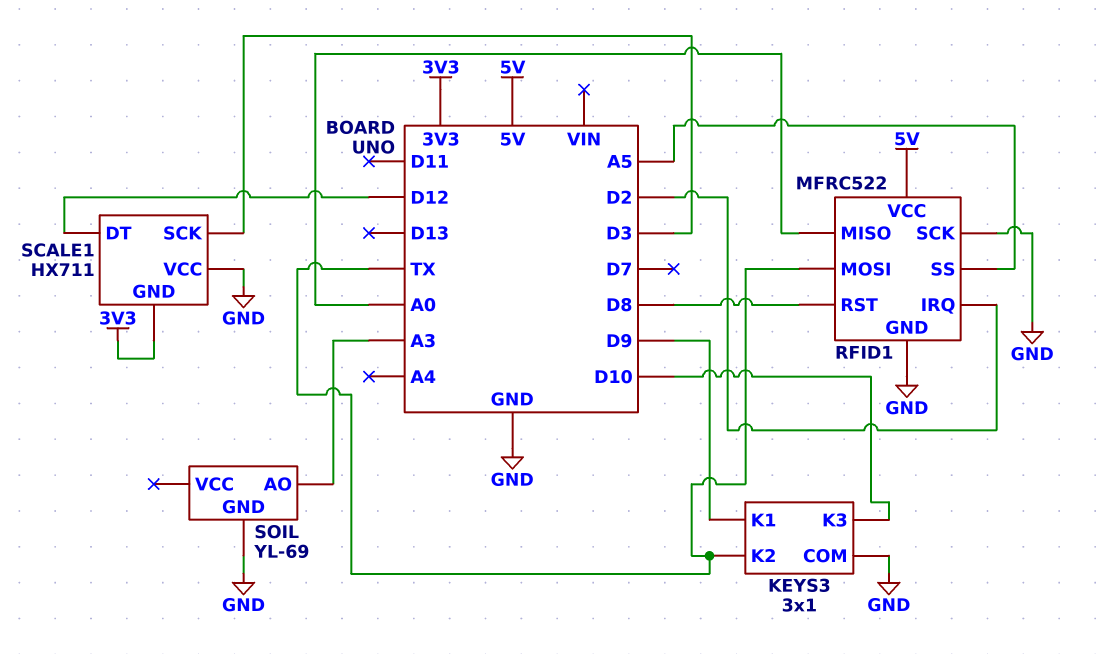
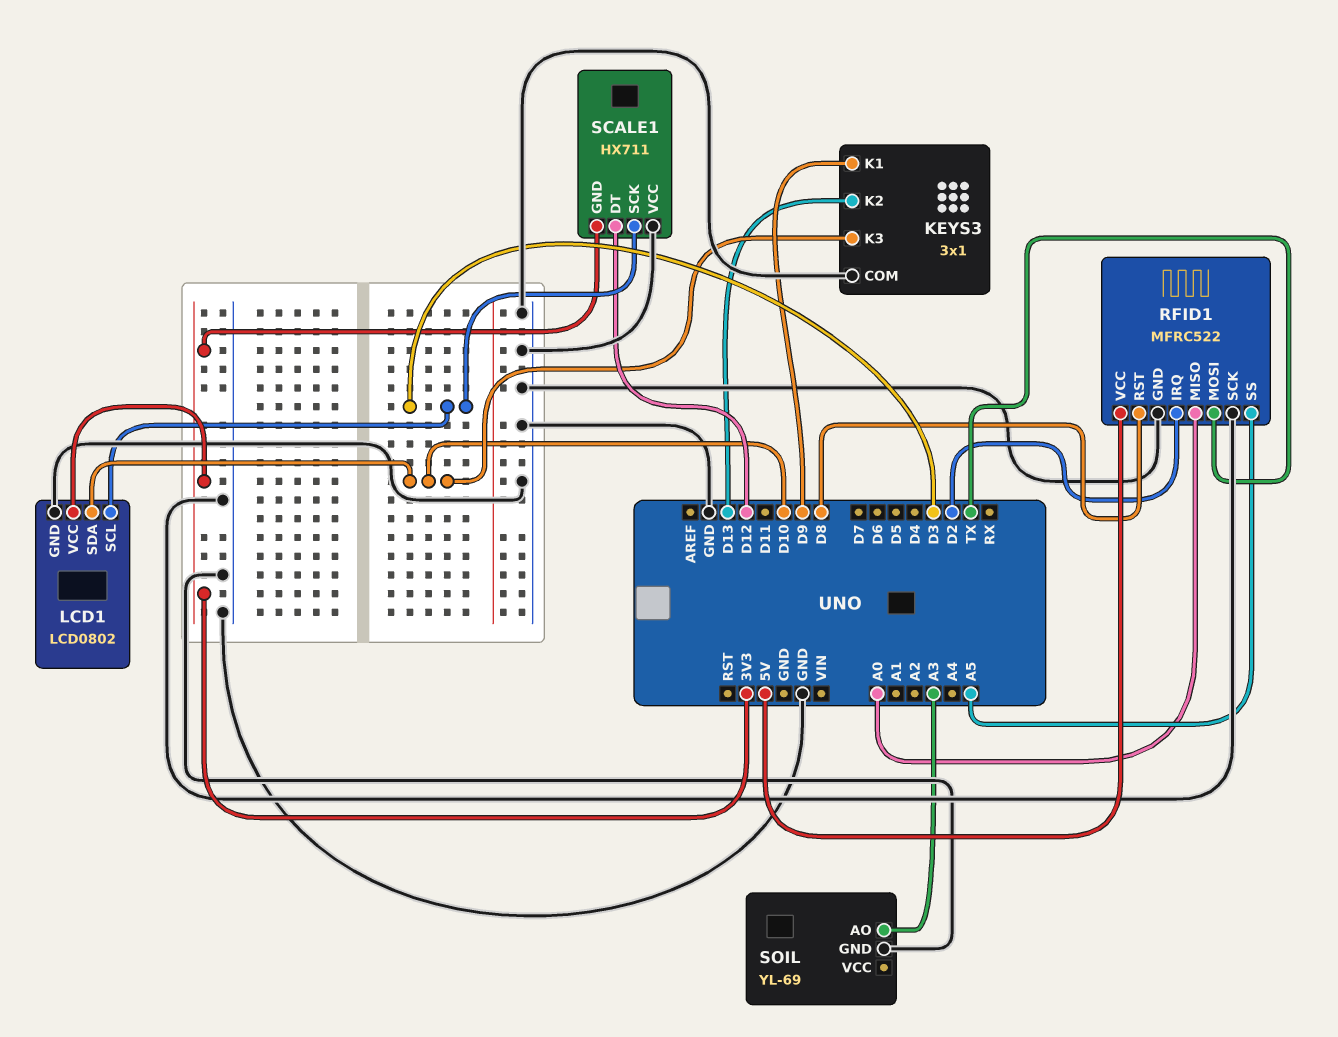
KEYS3 pin K2: TX -> D13
LCD1: none -> LCD0802
LCD1 pin GND: none -> GND
LCD1 pin SCL: none -> D3
LCD1 pin SDA: none -> D10
LCD1 pin VCC: none -> 3V3

